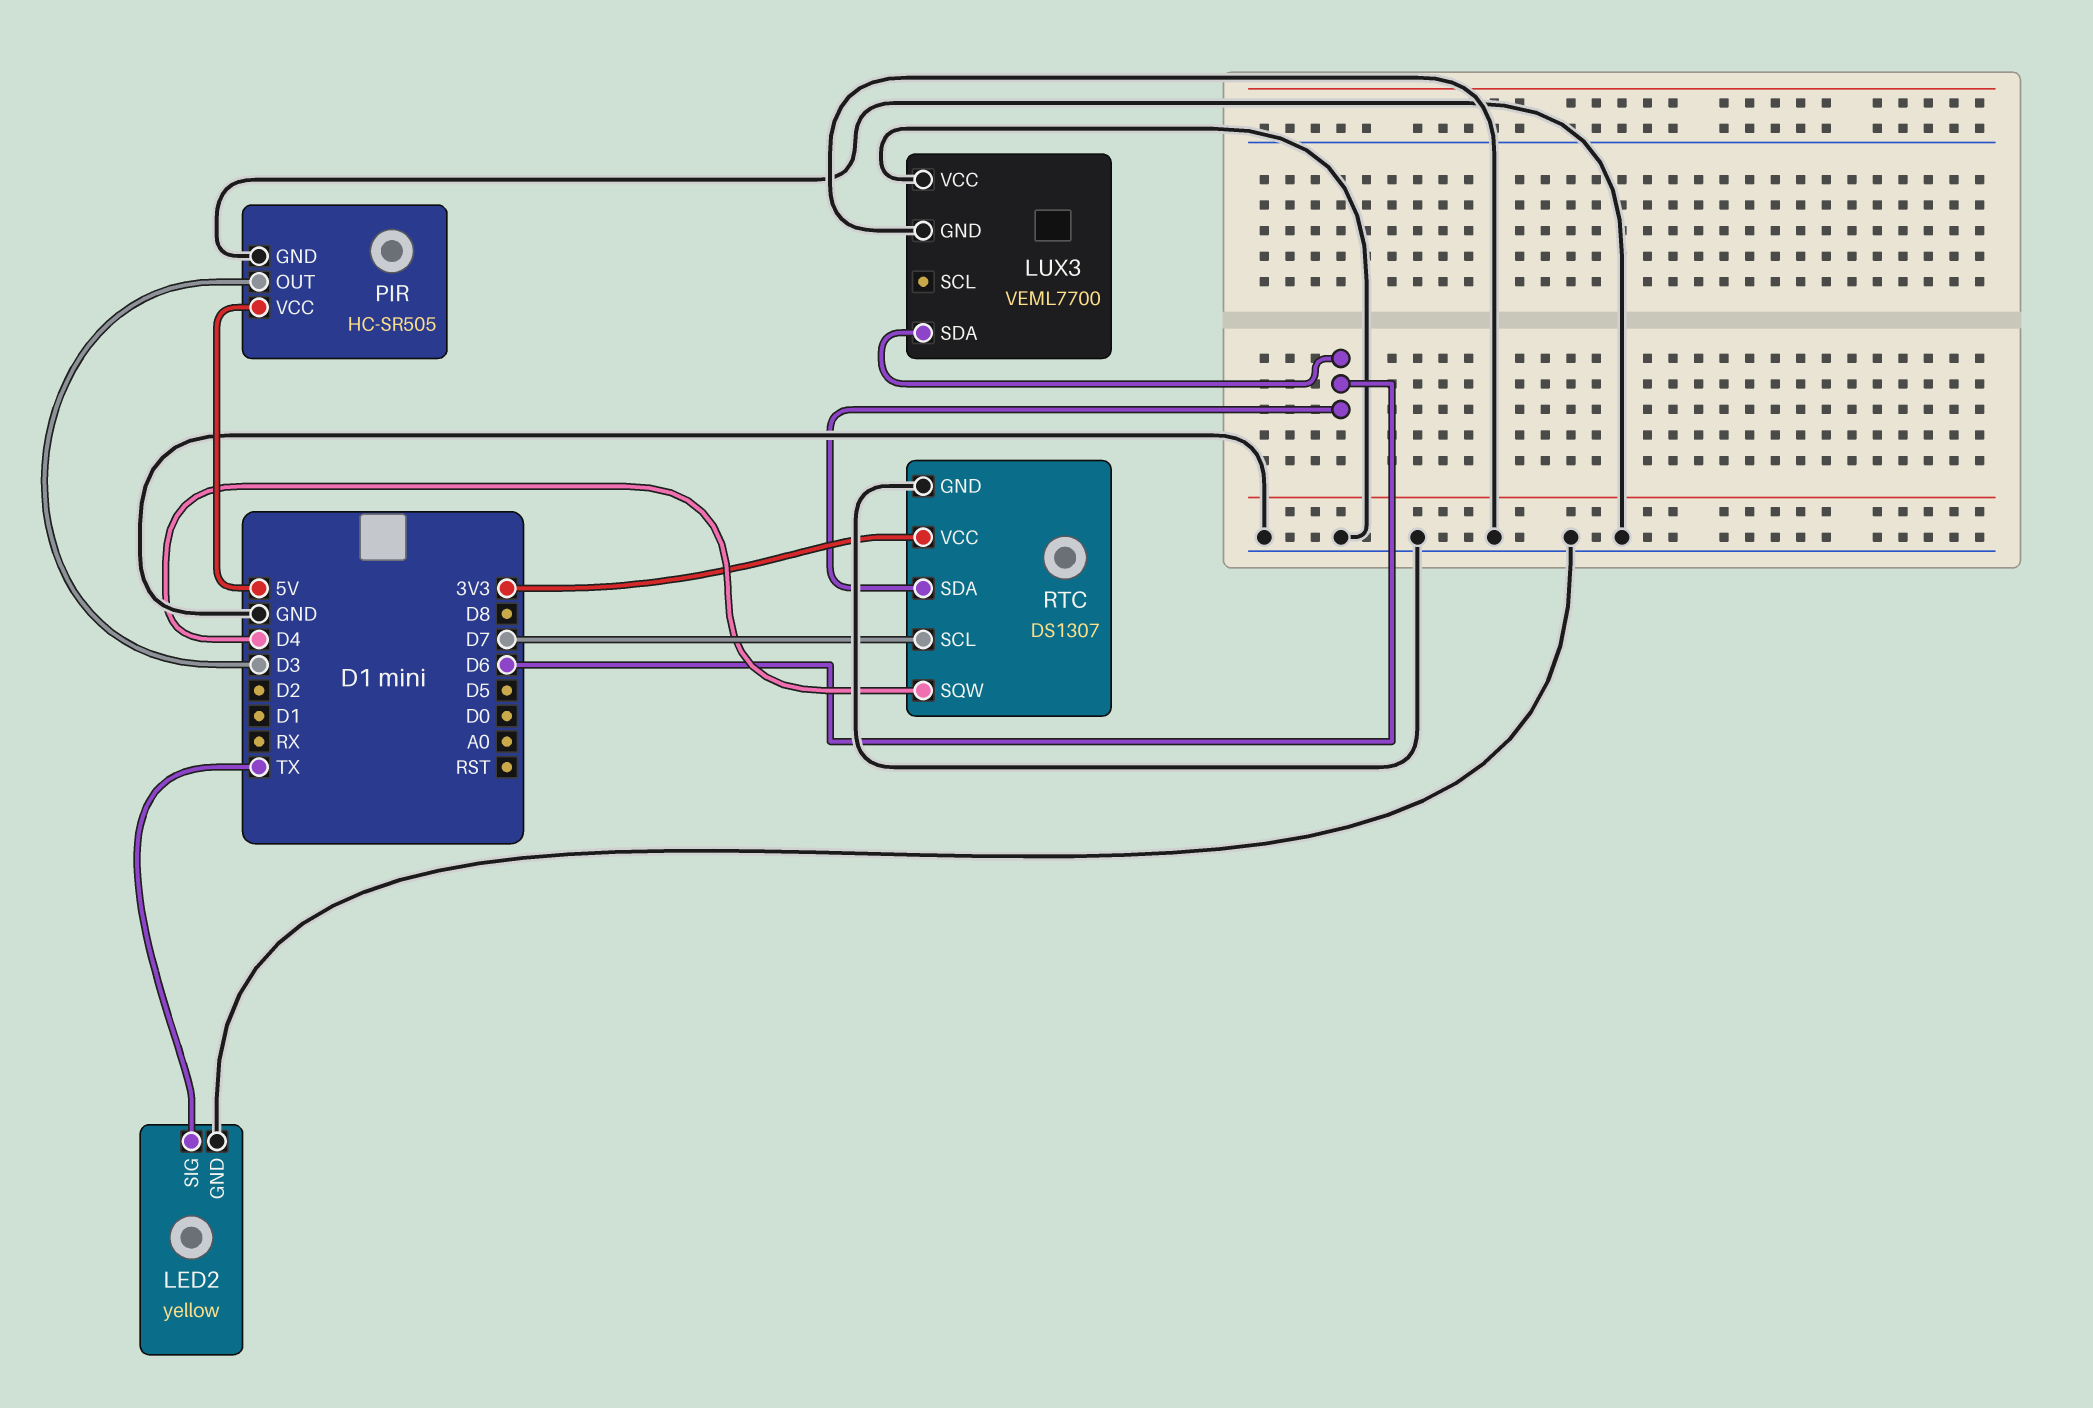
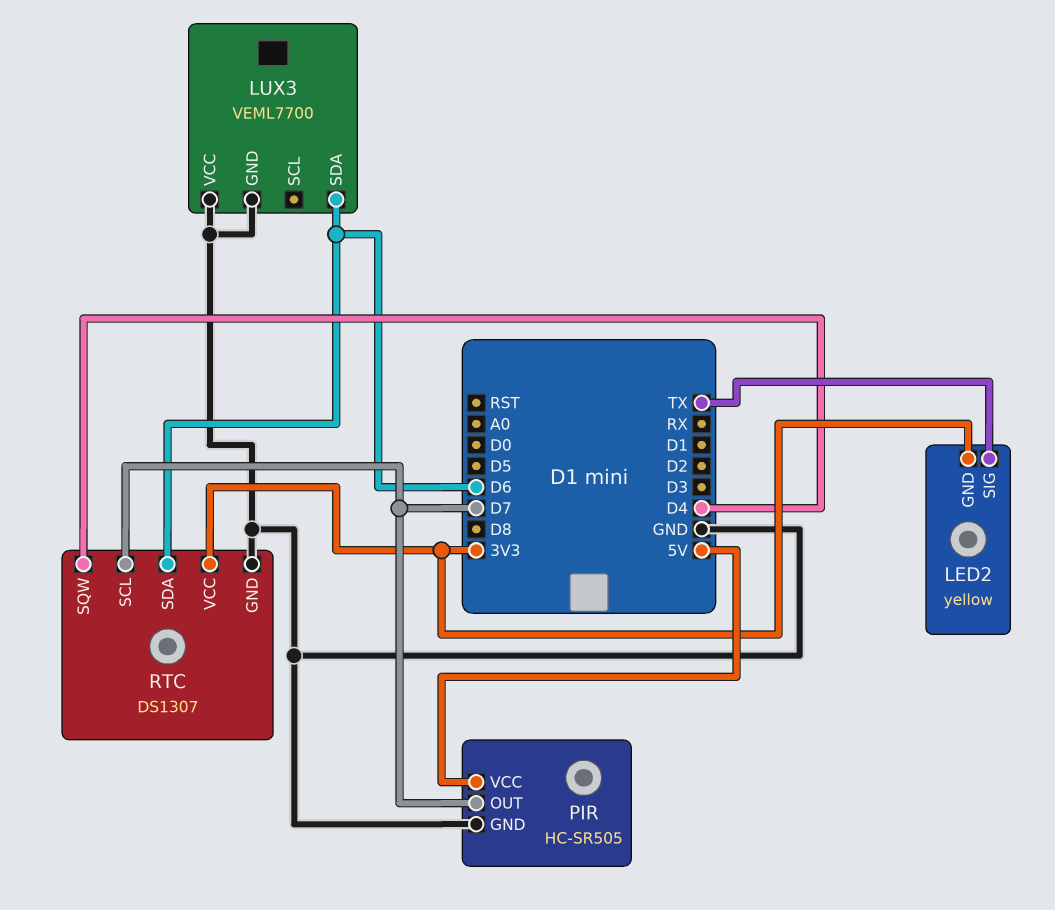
LED2 pin GND: GND -> 3V3
PIR pin OUT: D3 -> D7

